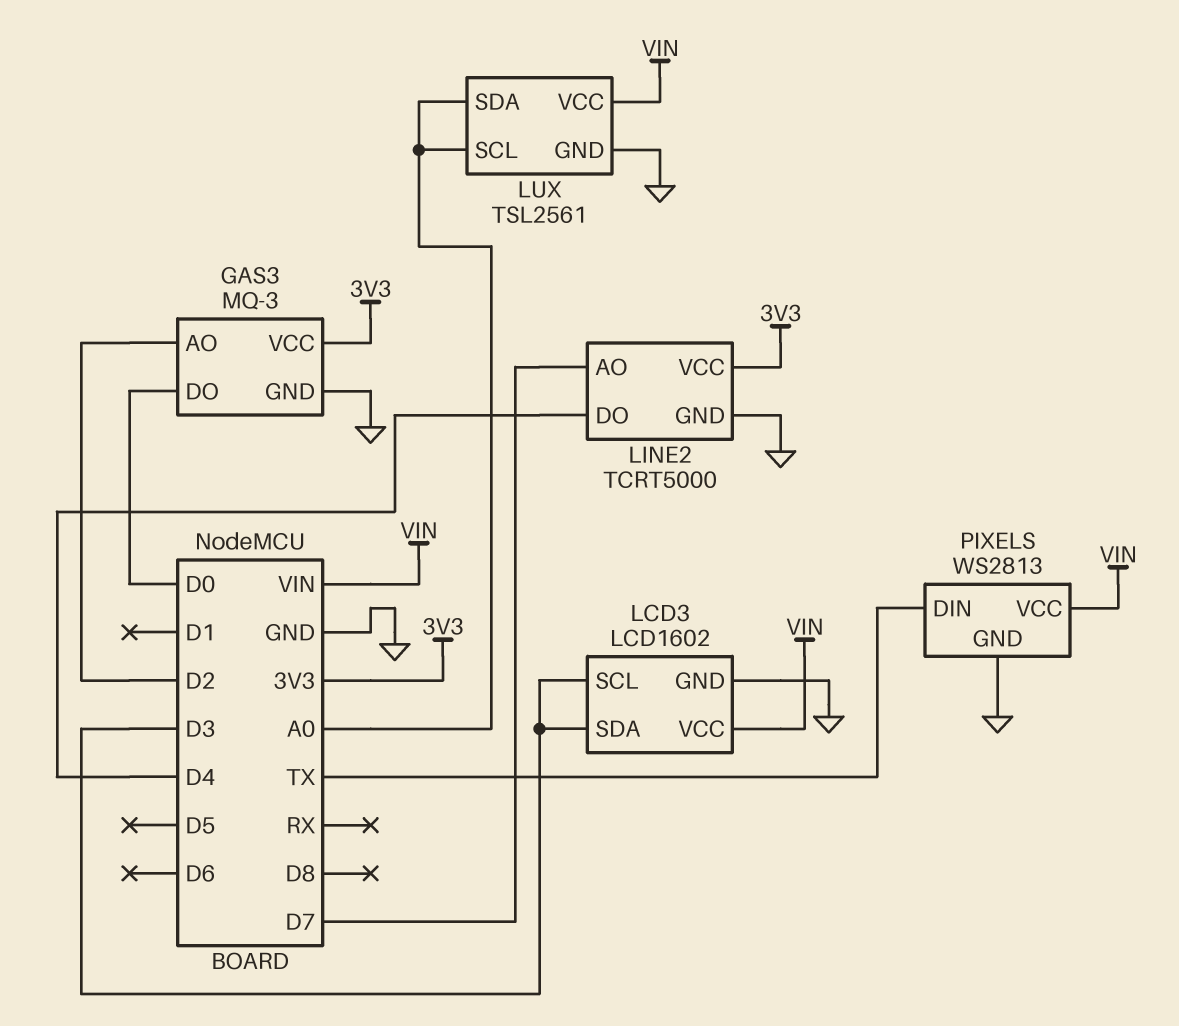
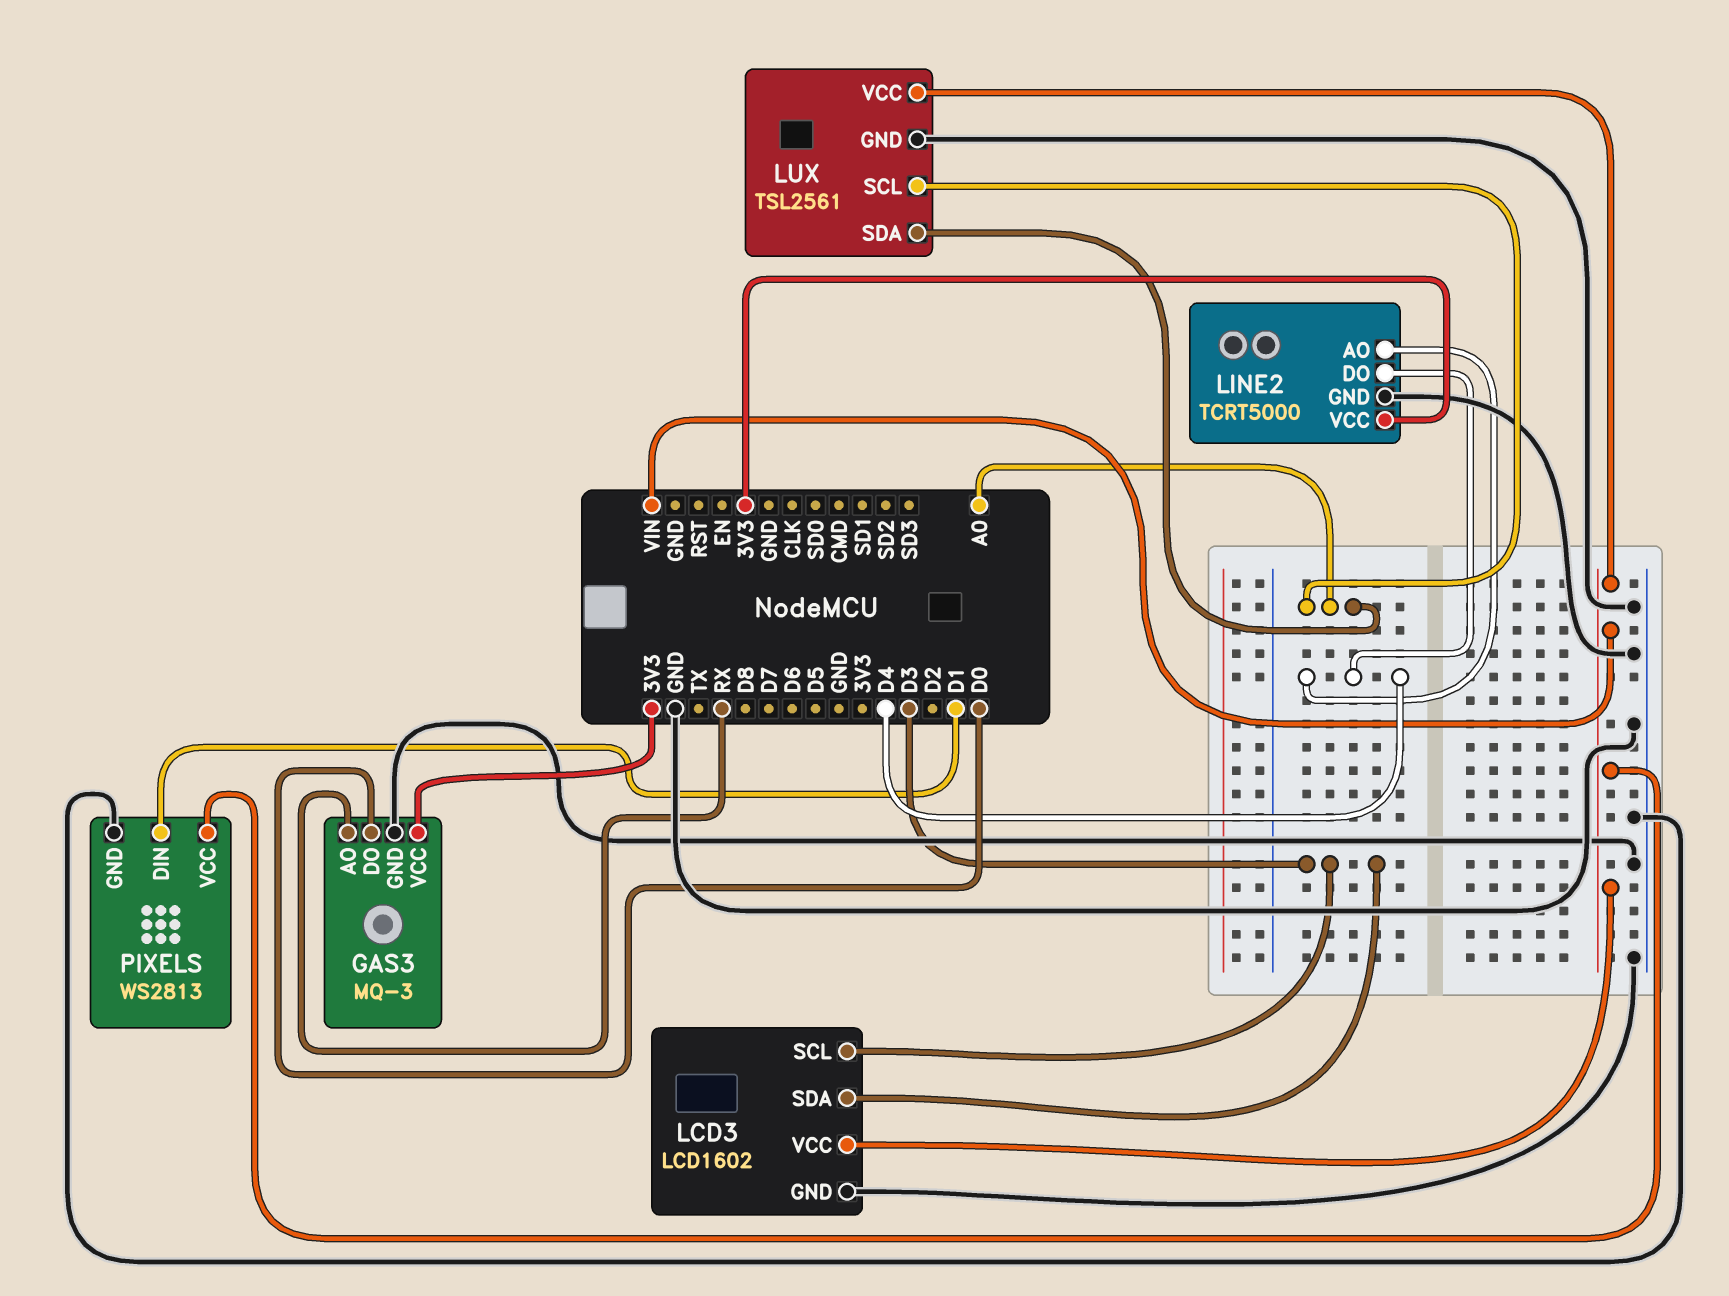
GAS3 pin AO: D2 -> RX
LINE2 pin AO: D7 -> D4
PIXELS pin DIN: TX -> D1

